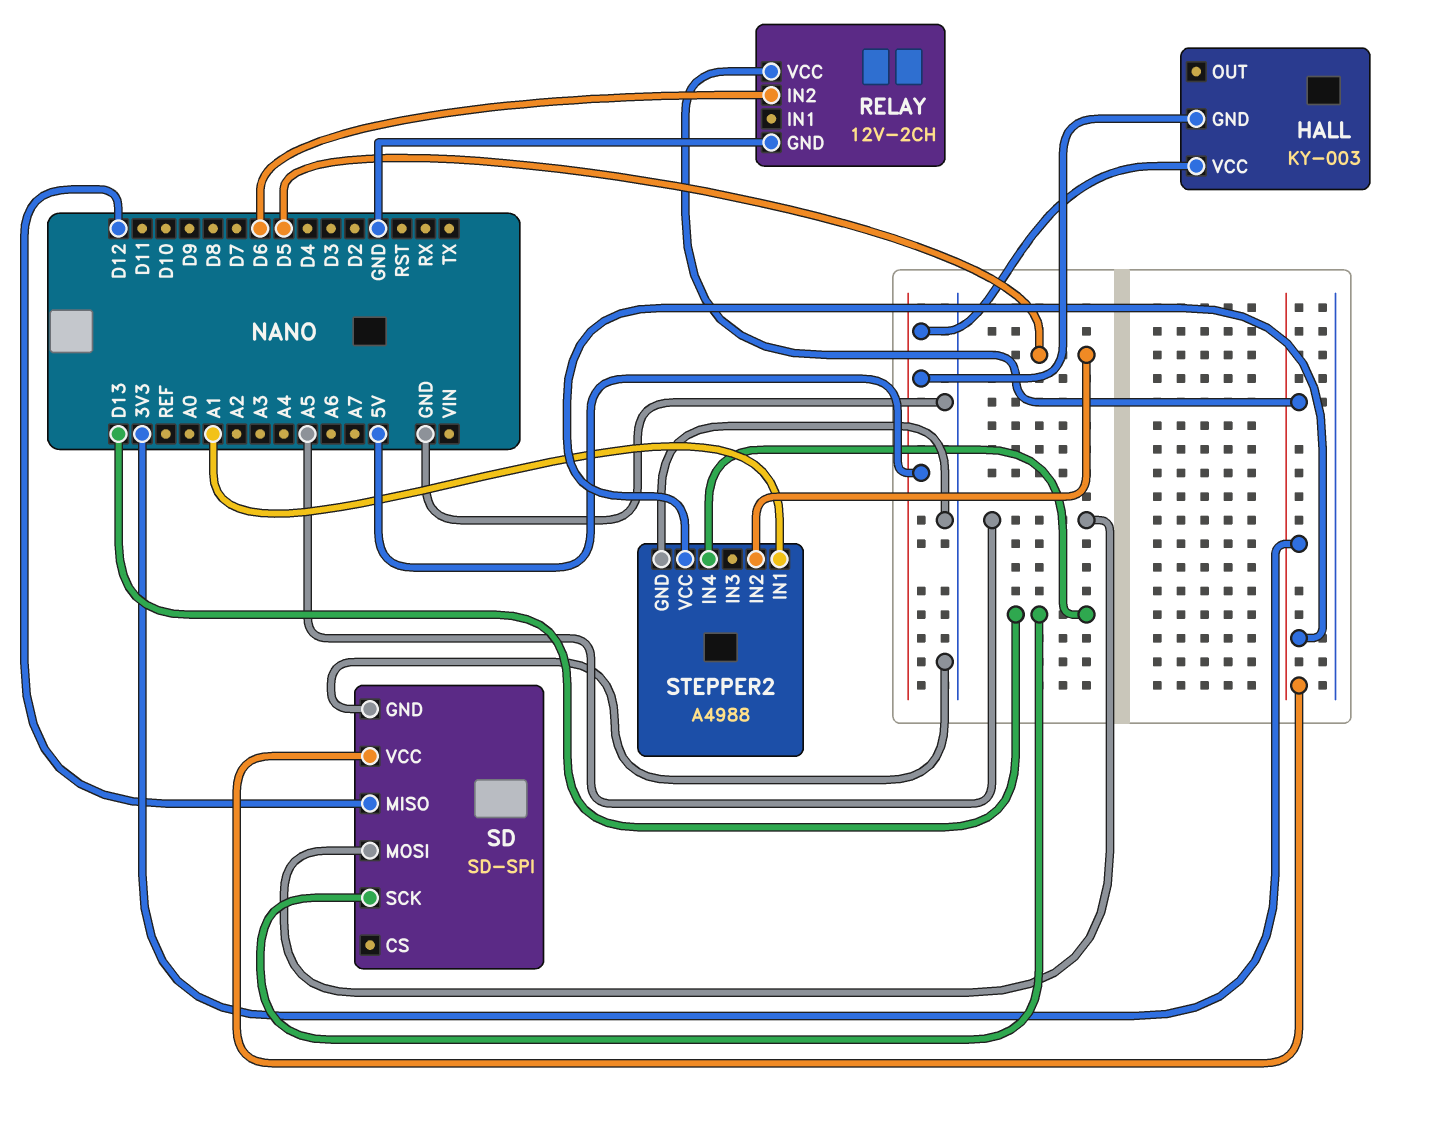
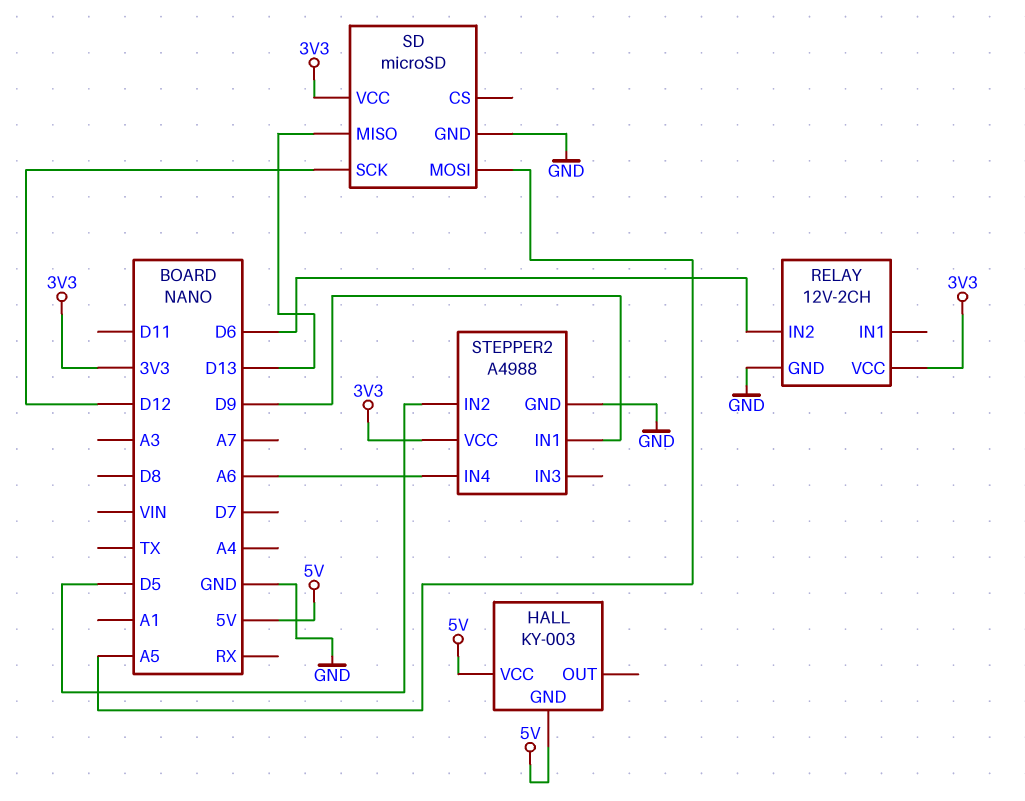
SD: SD-SPI -> microSD
SD pin MISO: D12 -> D13
SD pin SCK: D13 -> D12
STEPPER2 pin IN1: A1 -> D9
STEPPER2 pin IN4: D13 -> A6

